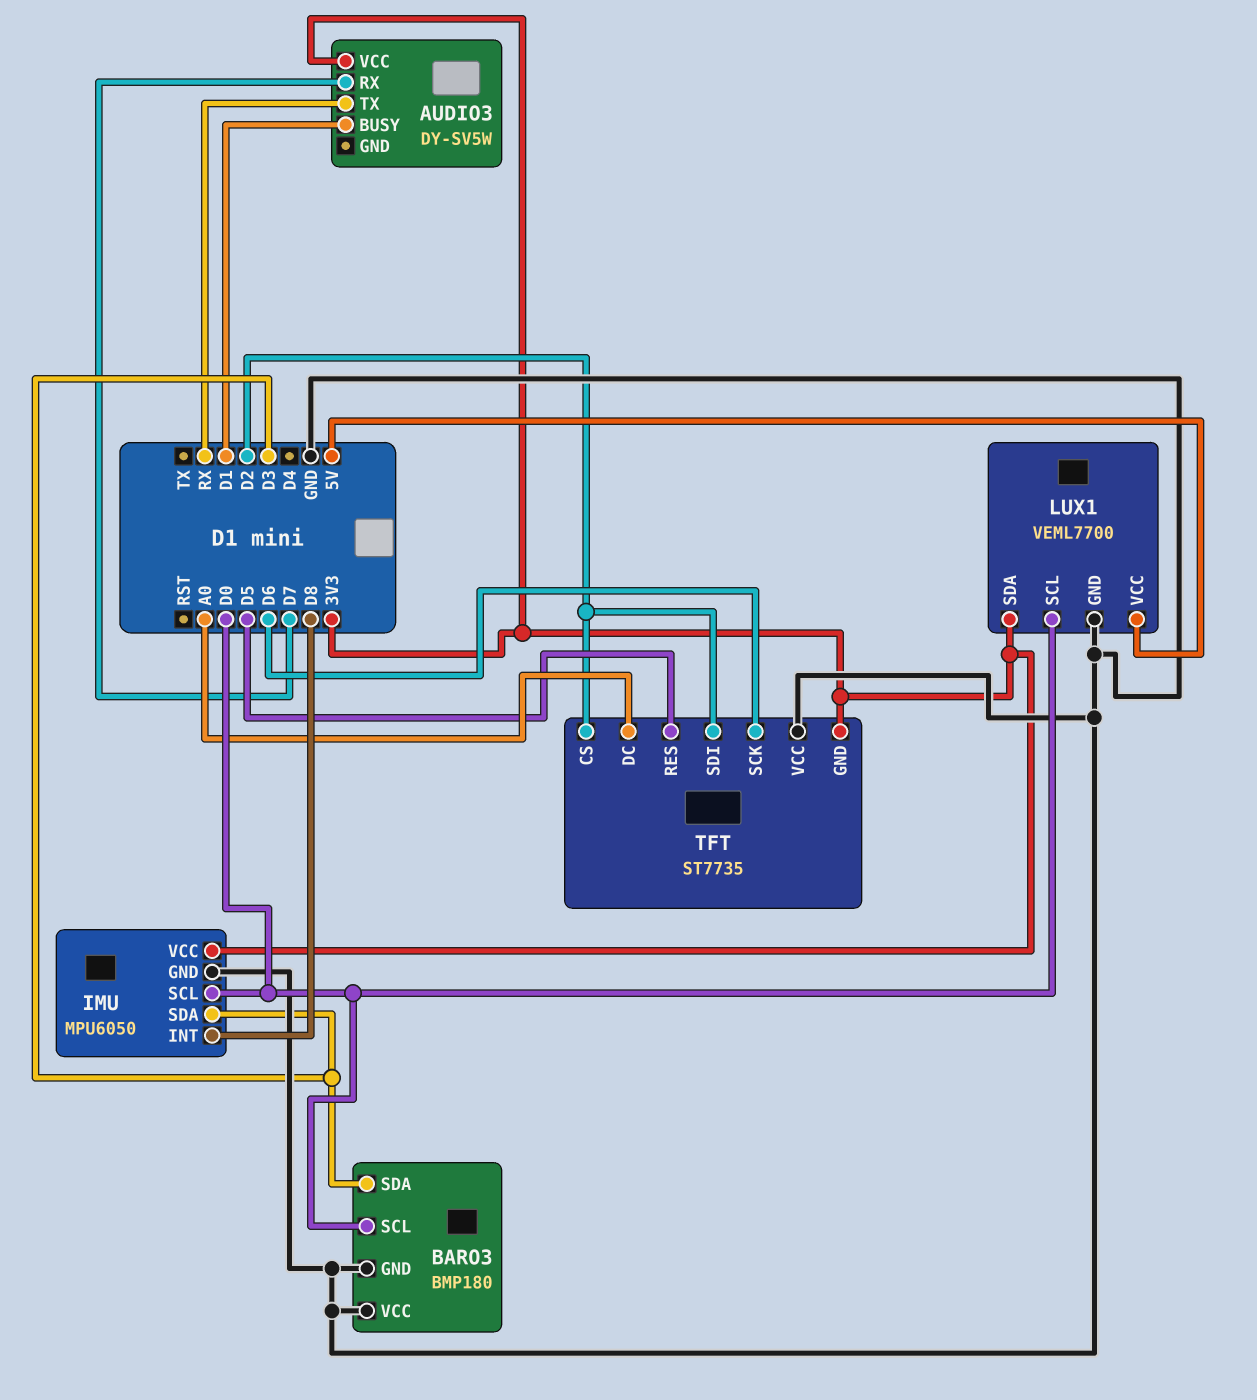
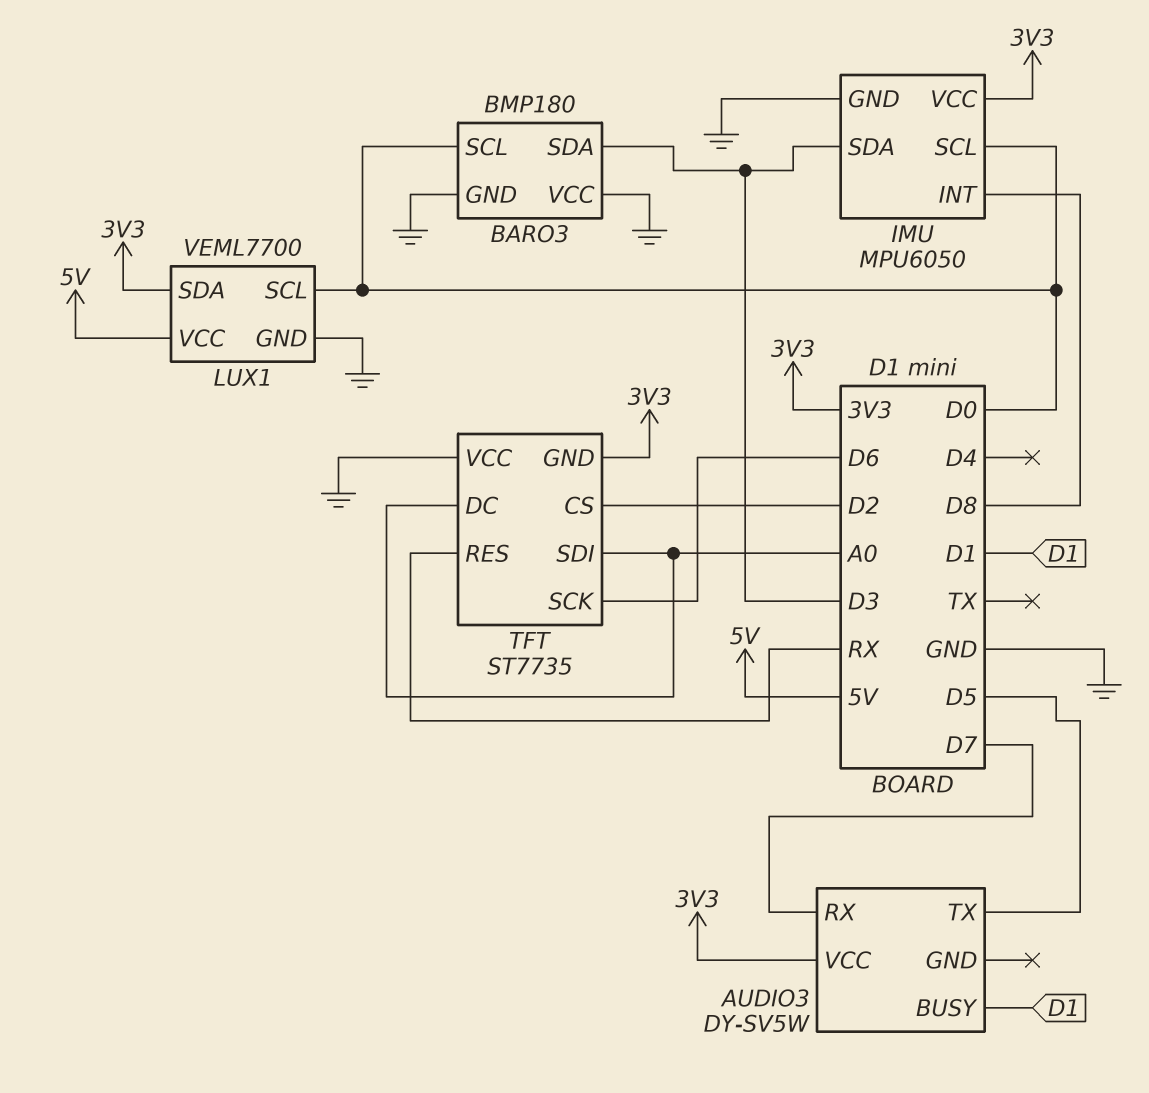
AUDIO3 pin TX: RX -> D5
TFT pin RES: D5 -> RX
TFT pin SDI: D2 -> A0

